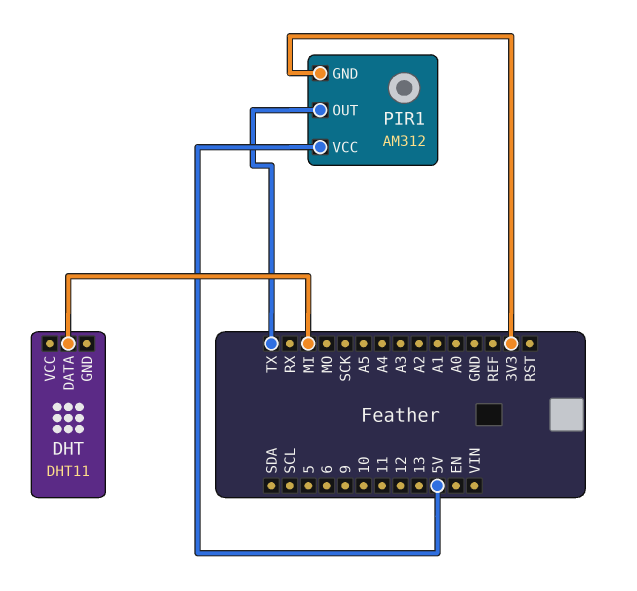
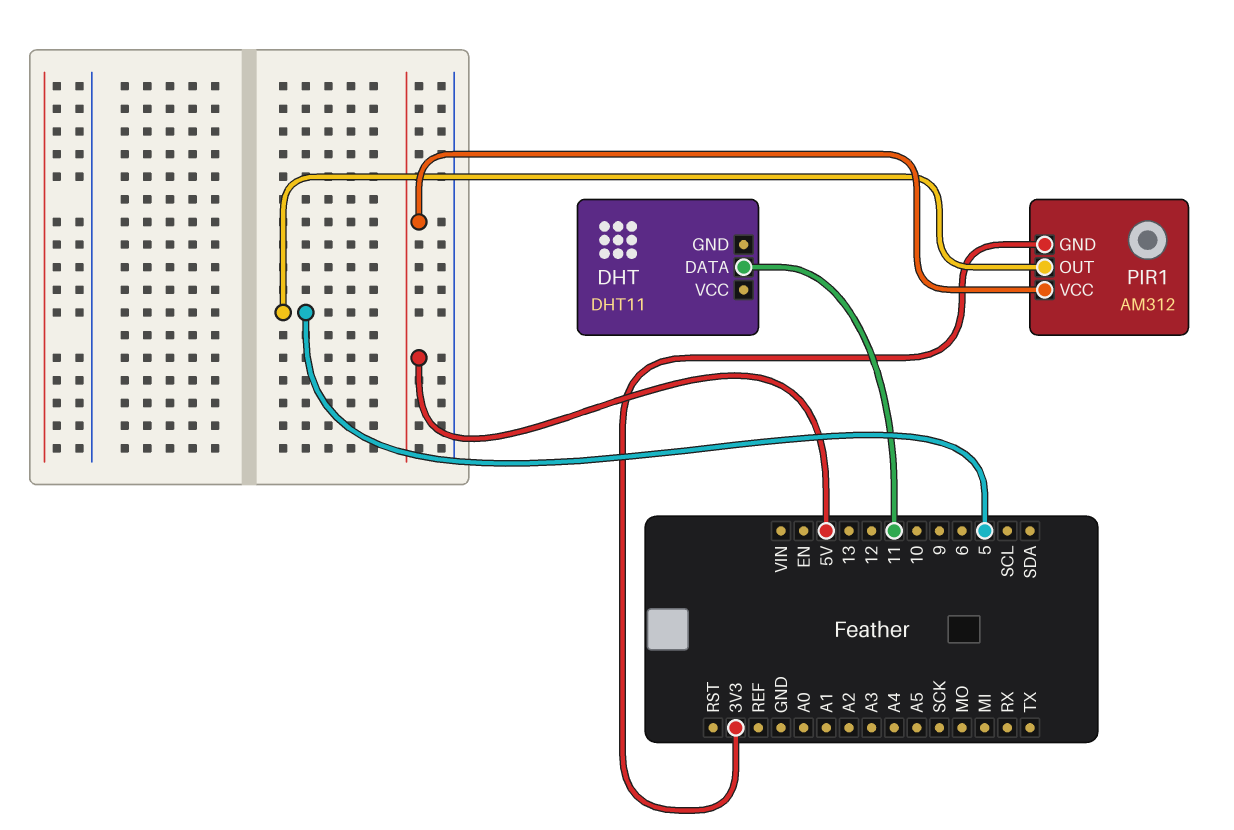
DHT pin DATA: MI -> 11
PIR1 pin OUT: TX -> 5

